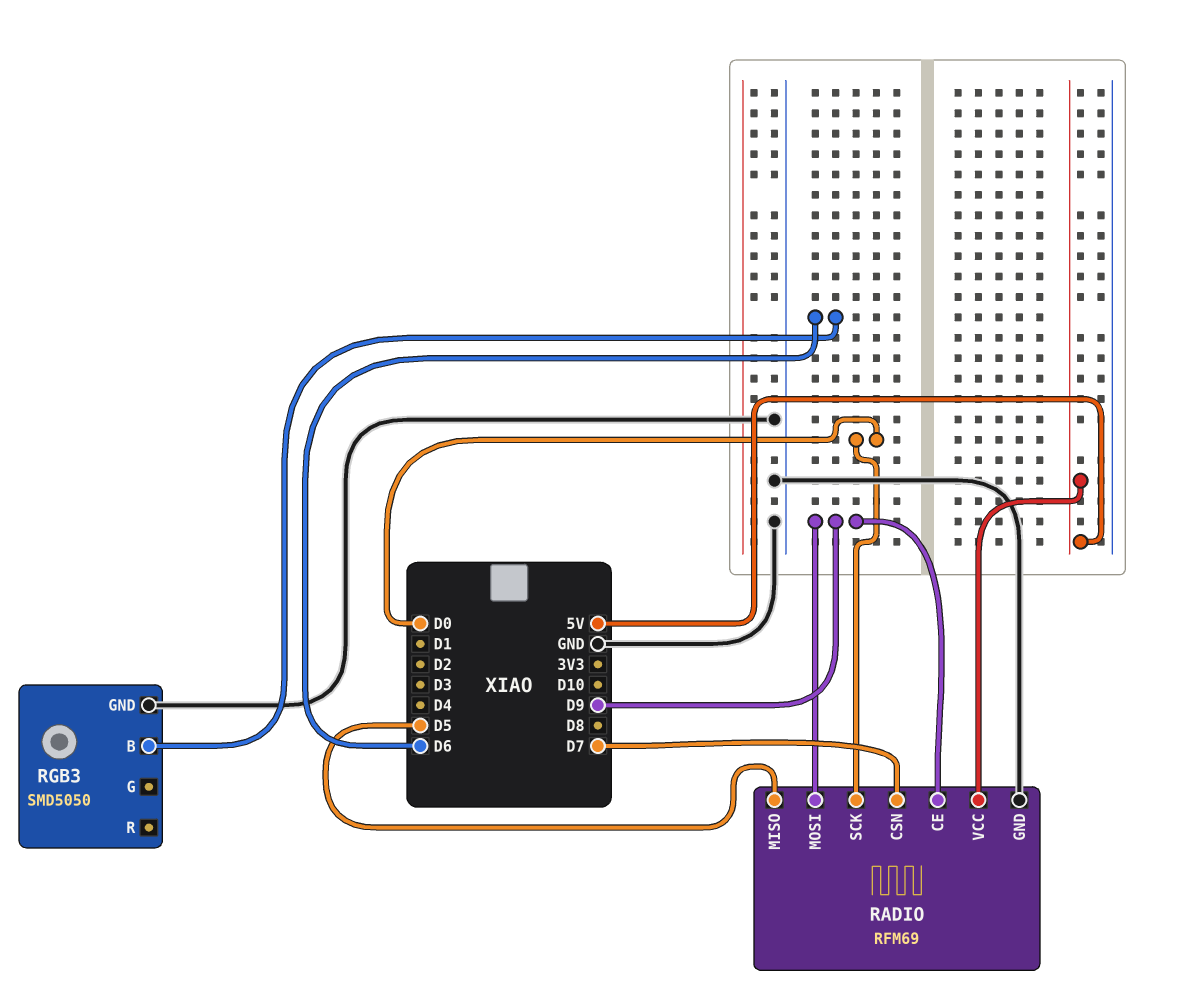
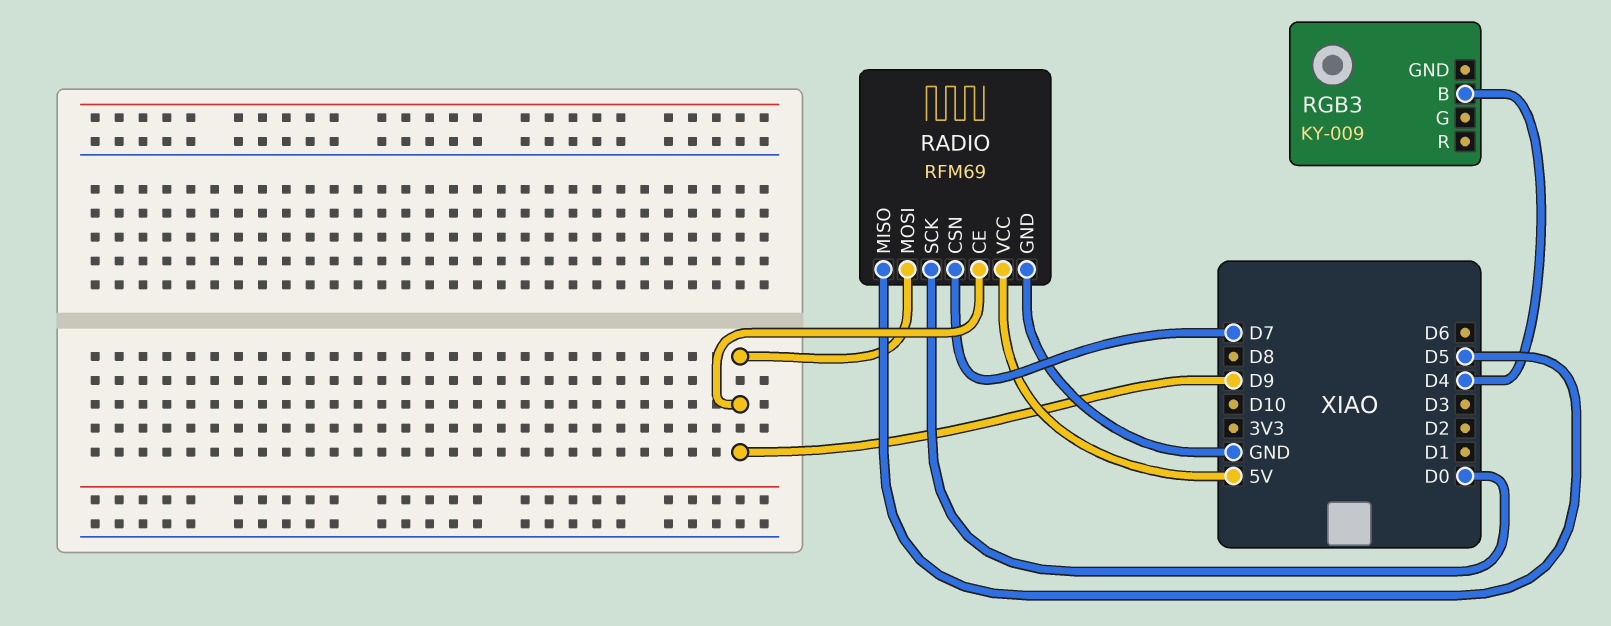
RGB3: SMD5050 -> KY-009
RGB3 pin B: D6 -> D4
RGB3 pin GND: GND -> none

